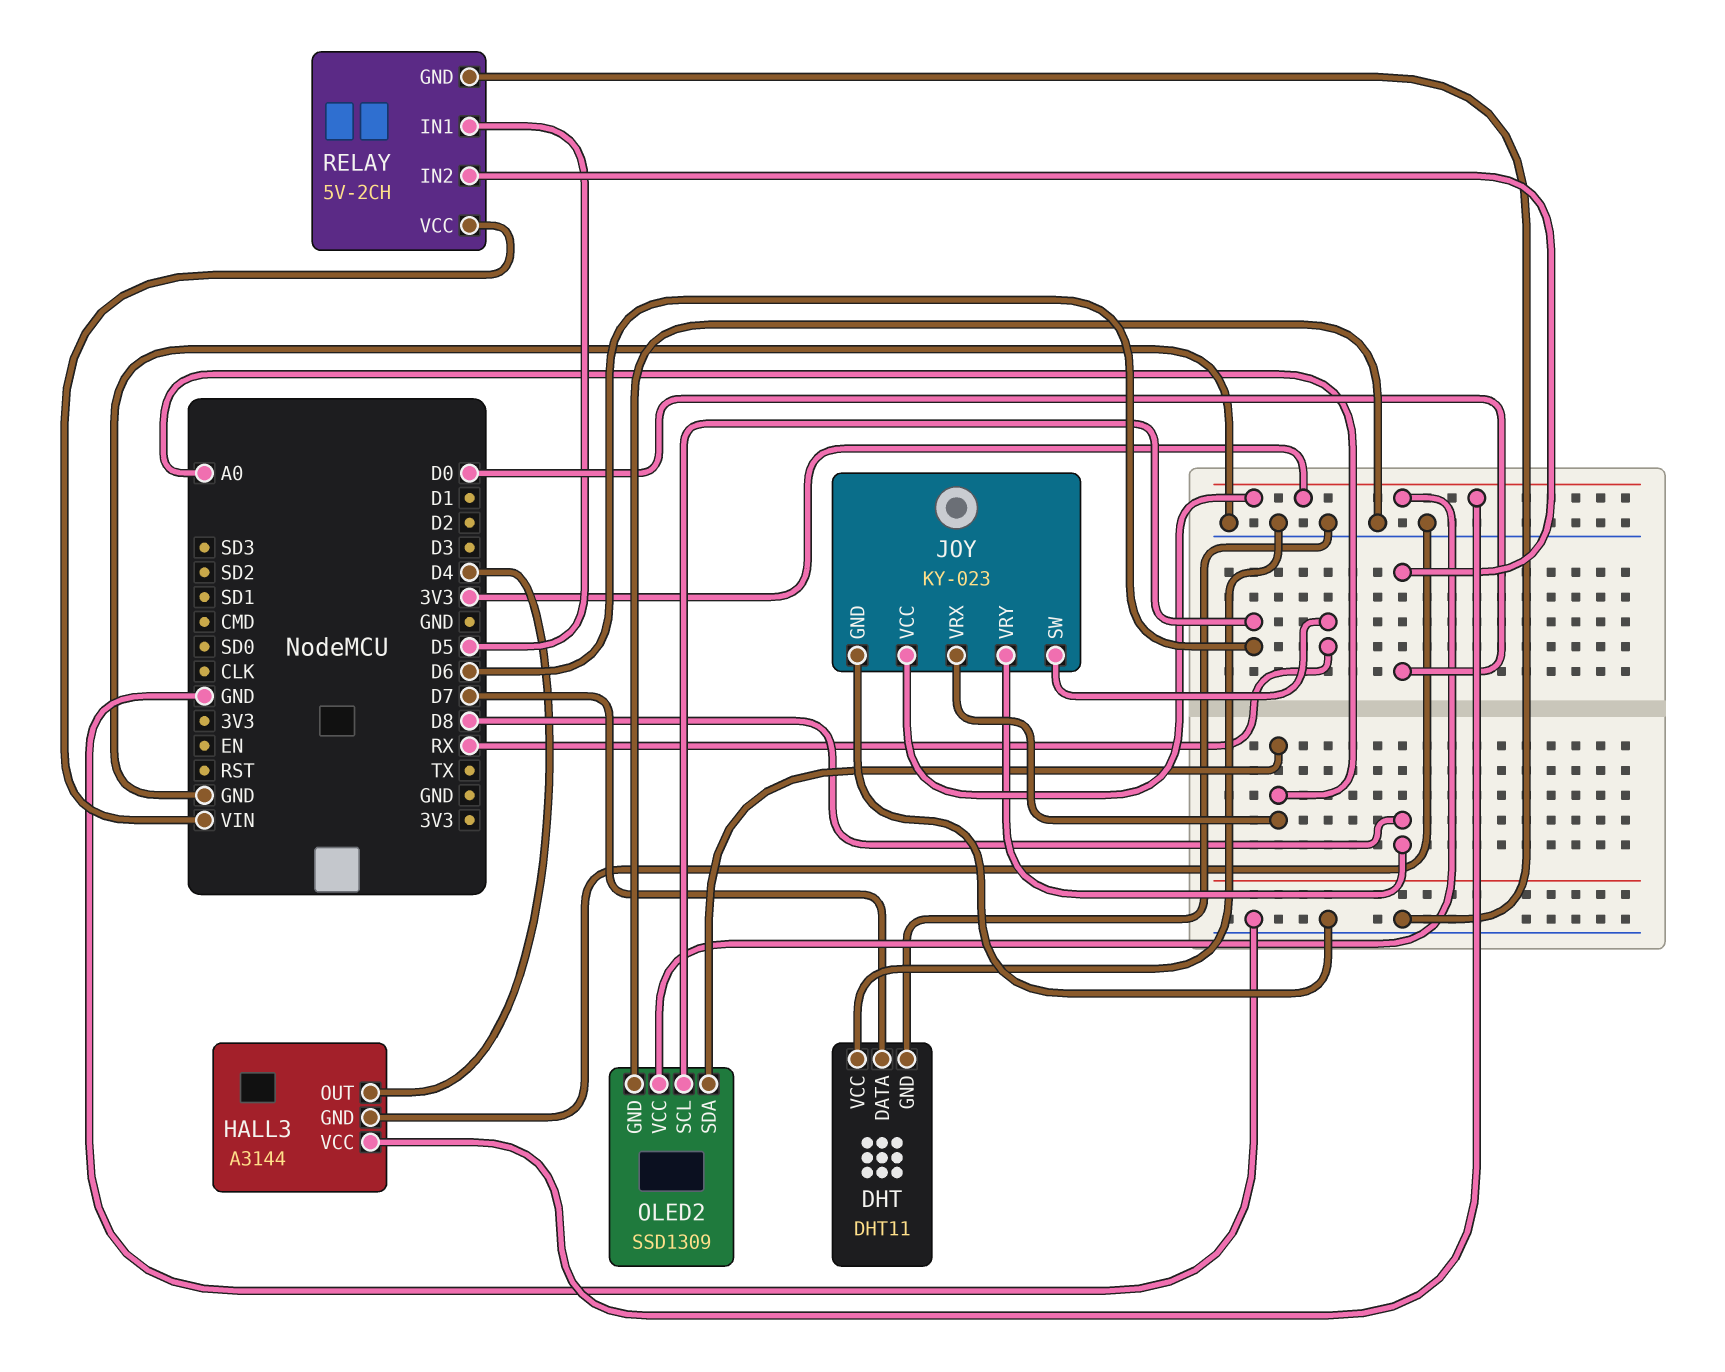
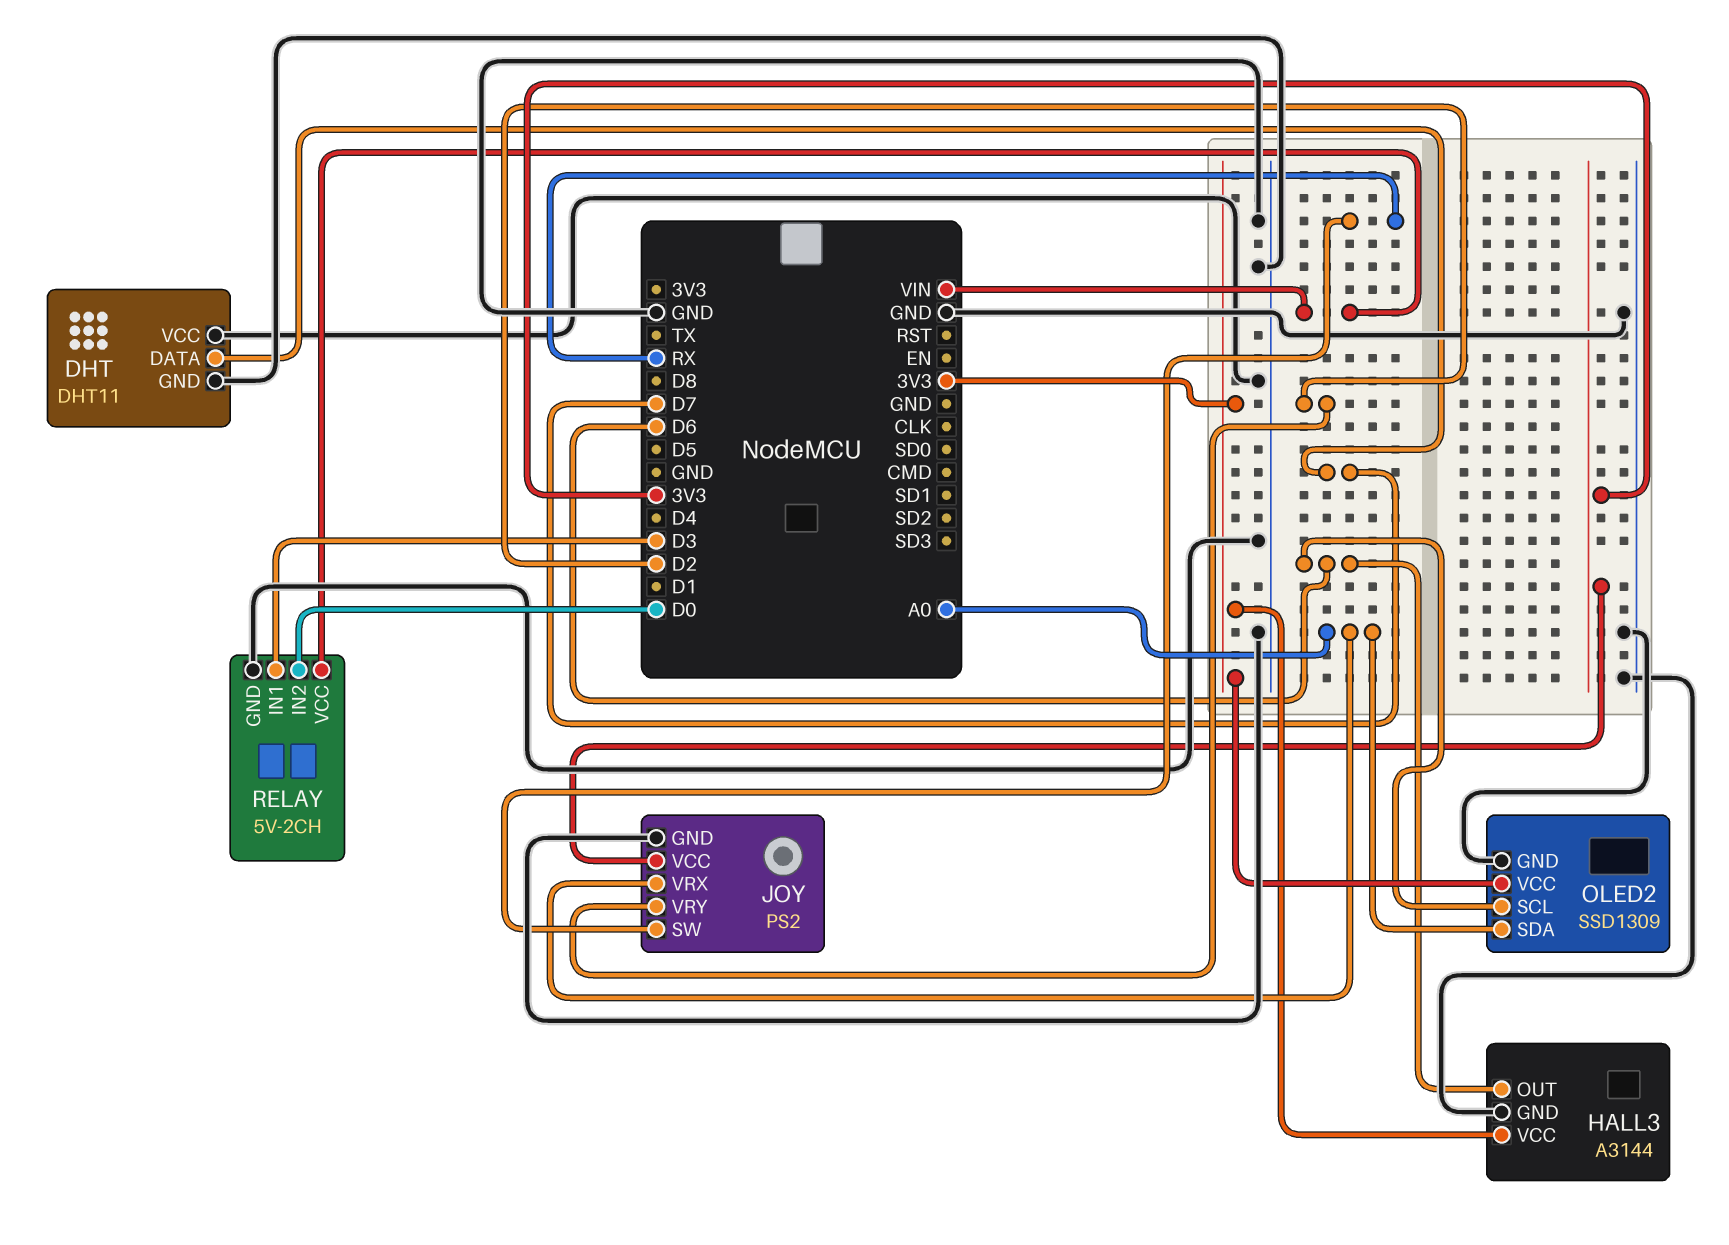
HALL3 pin OUT: D4 -> D6
JOY: KY-023 -> PS2
JOY pin VRY: D8 -> D2
RELAY pin IN1: D5 -> D3

